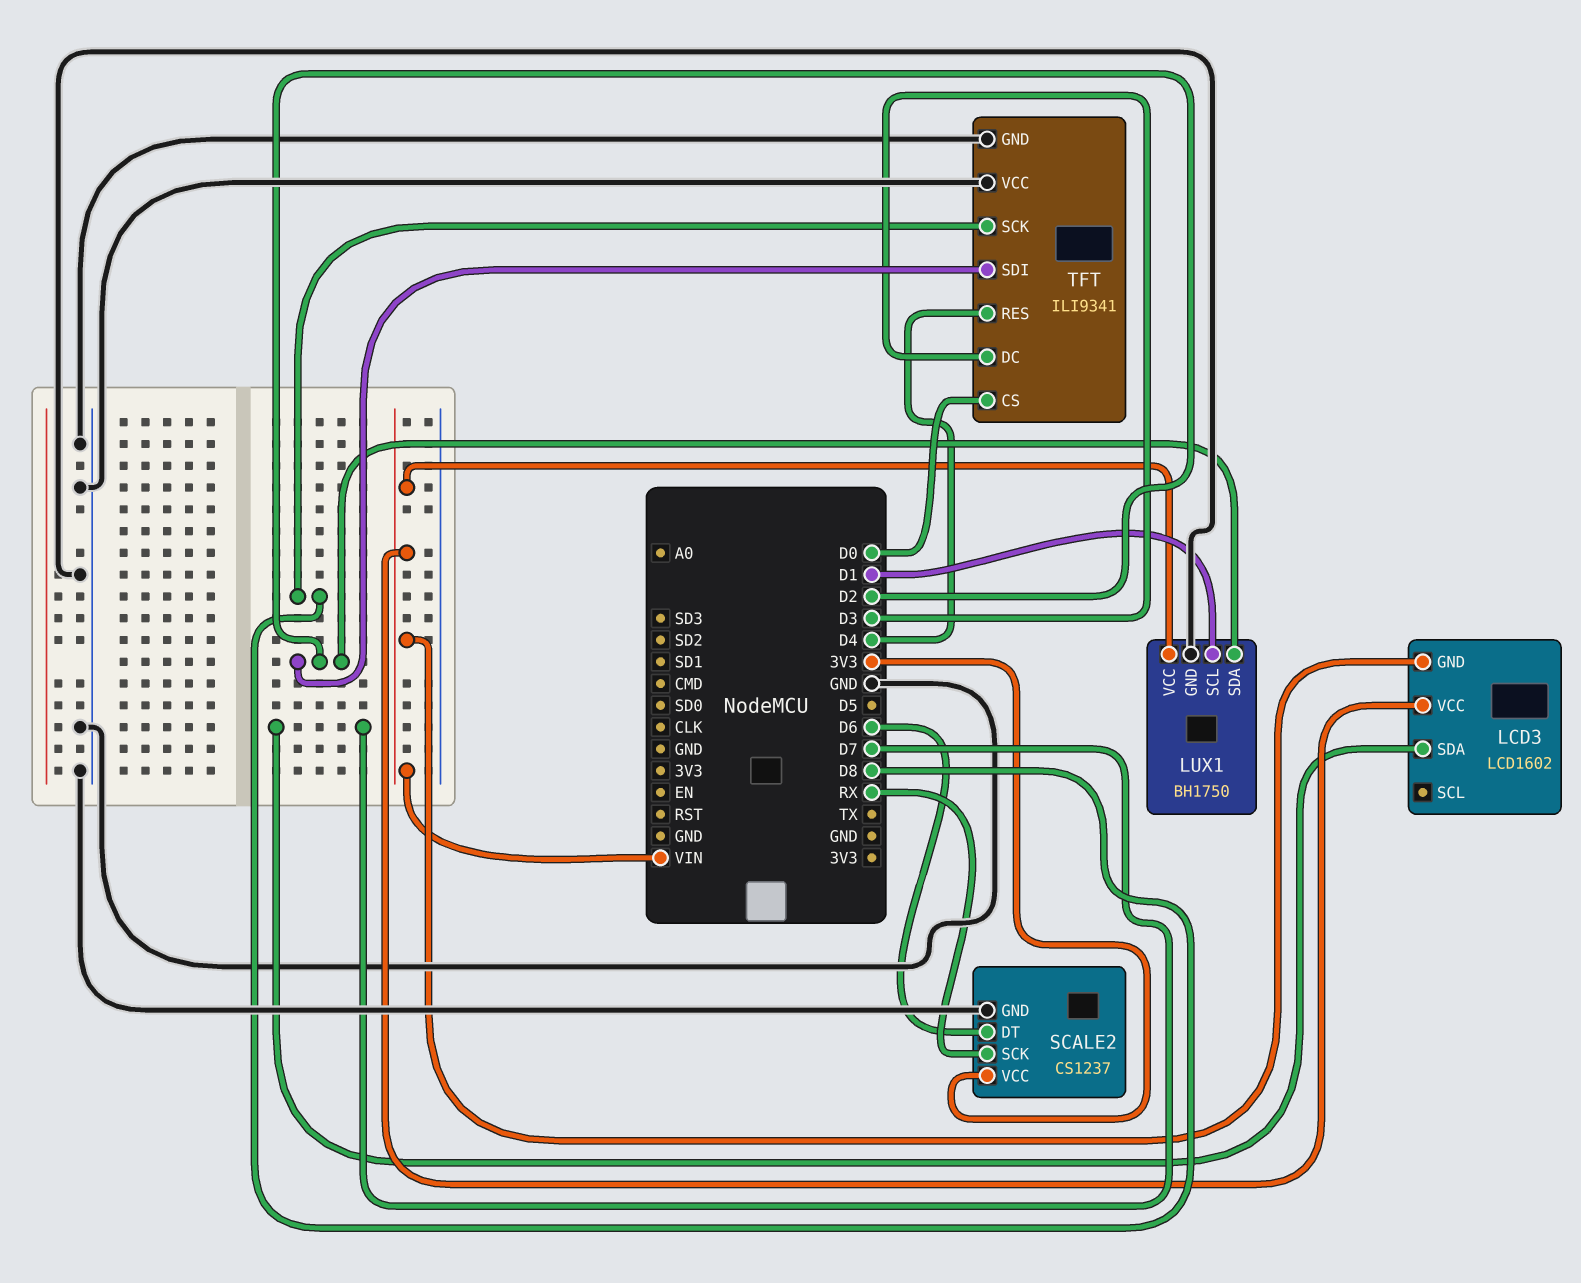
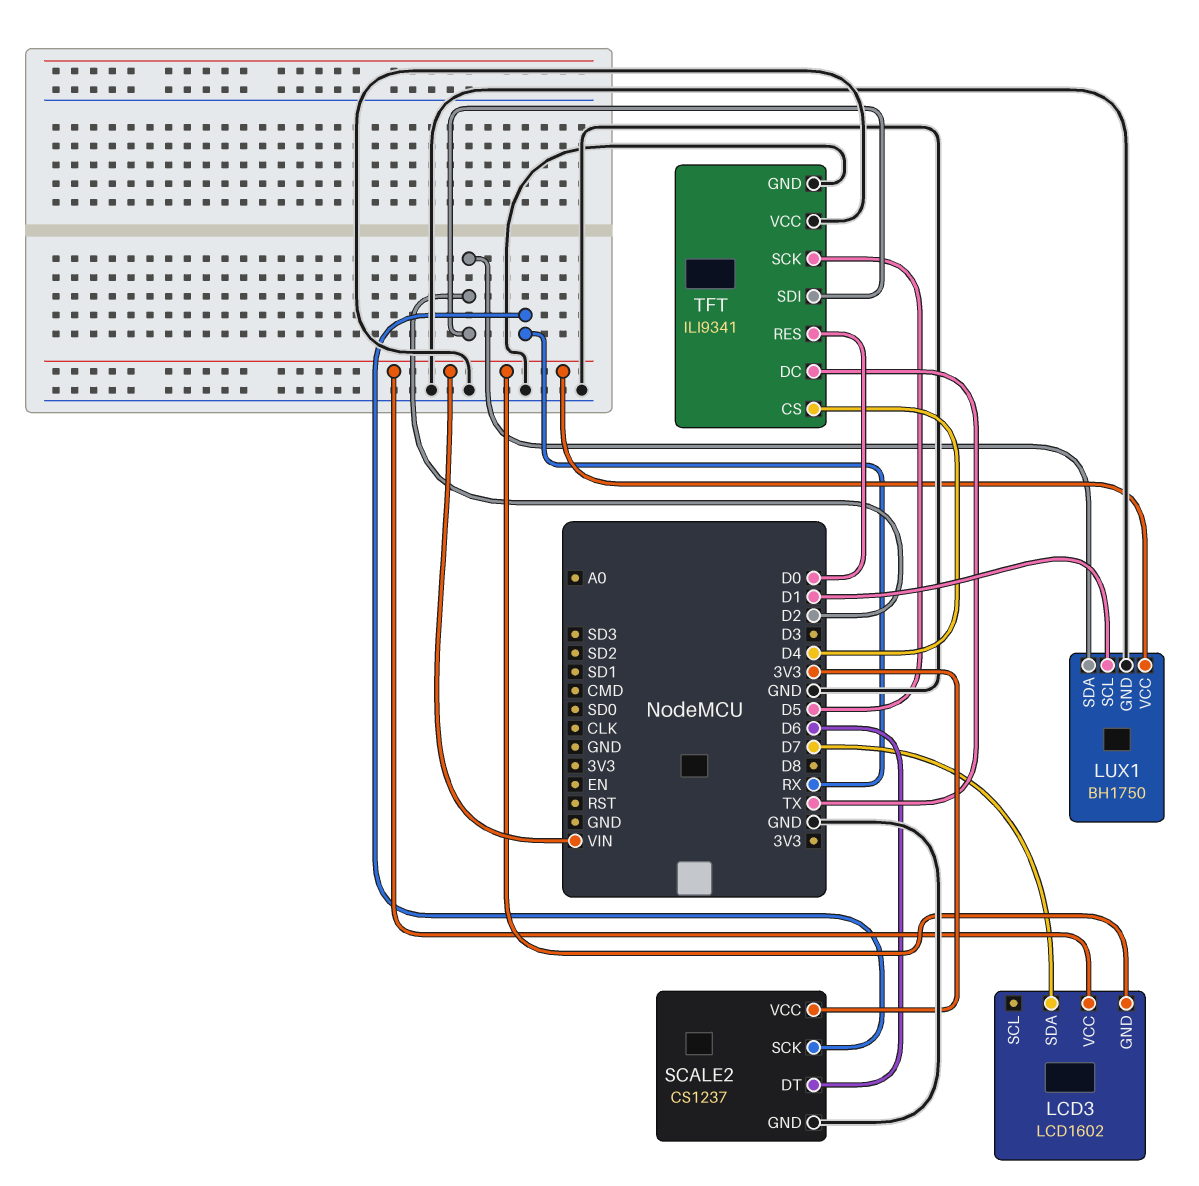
TFT pin CS: D0 -> D4
TFT pin DC: D3 -> TX
TFT pin RES: D4 -> D0
TFT pin SCK: D8 -> D5

